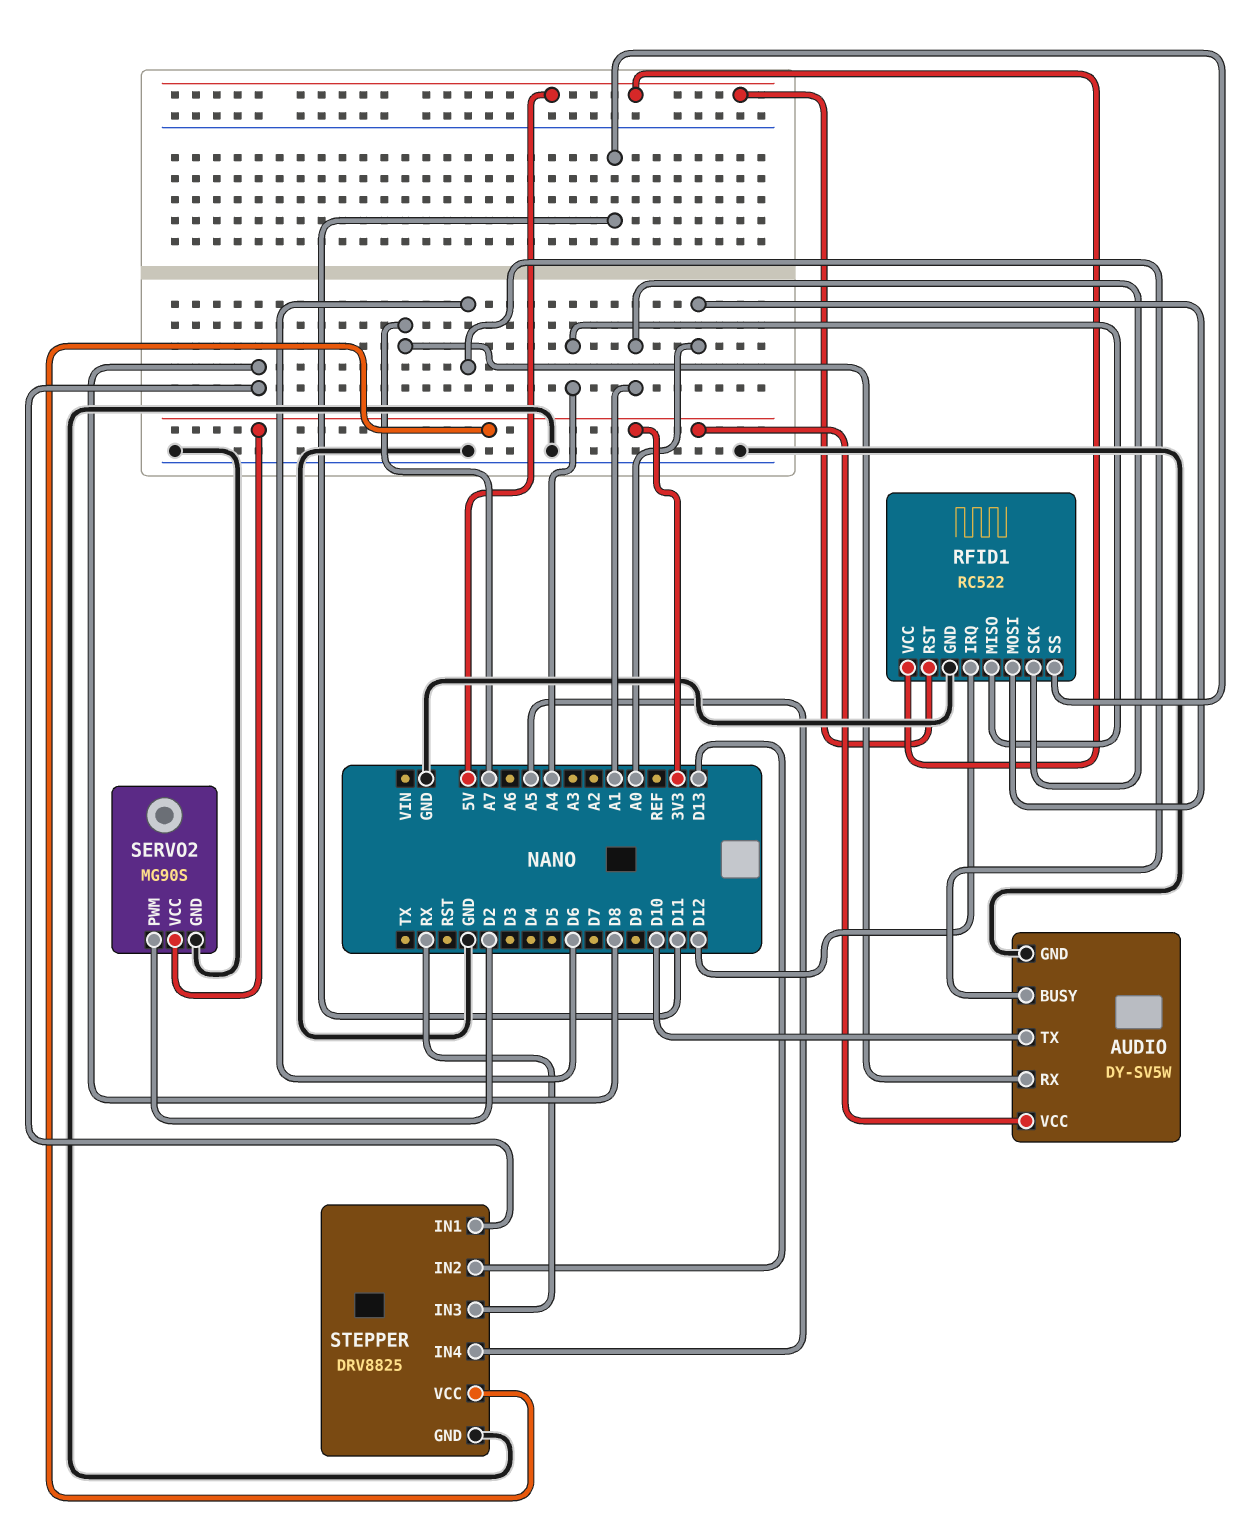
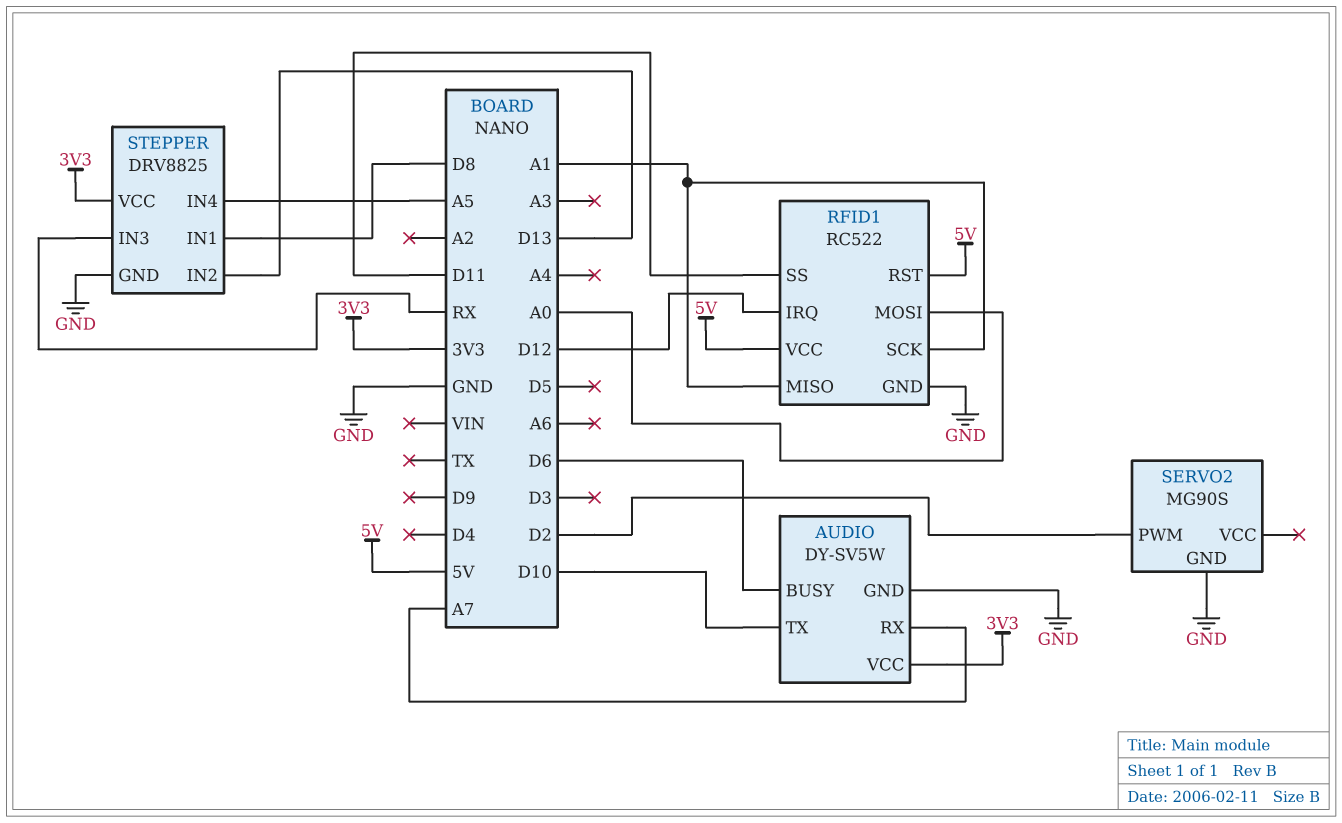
RFID1 pin MISO: A4 -> A1
SERVO2 pin VCC: 3V3 -> none

